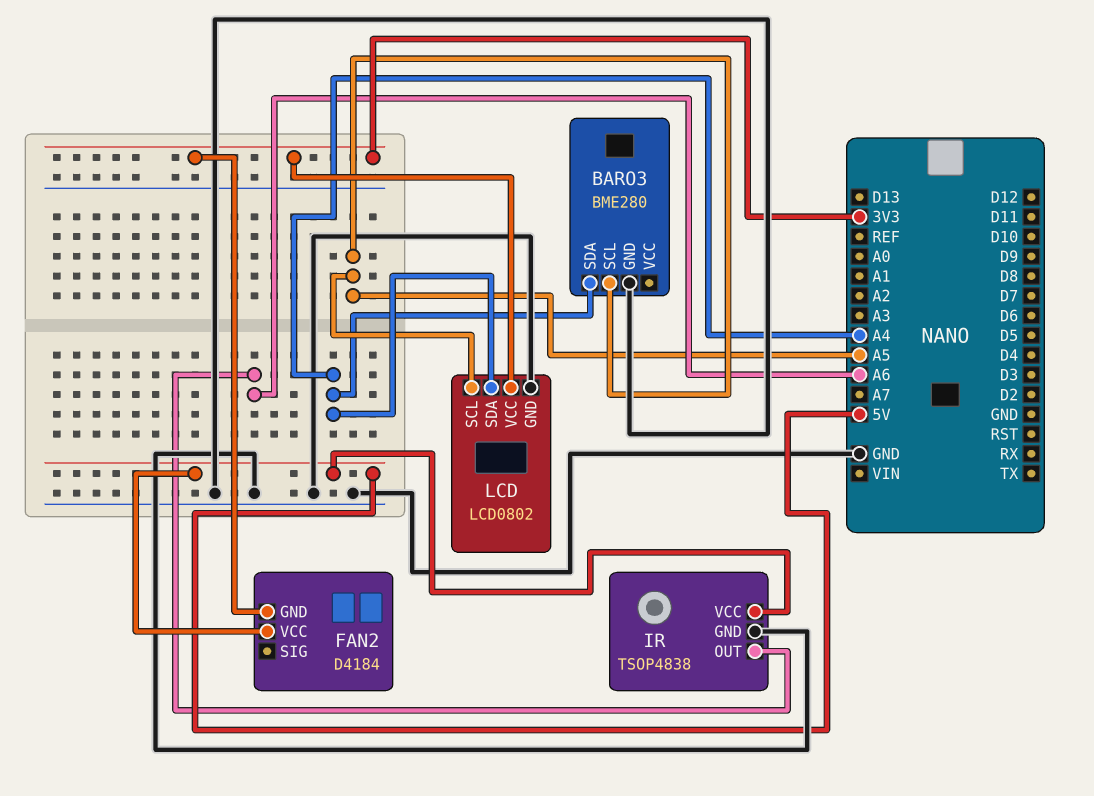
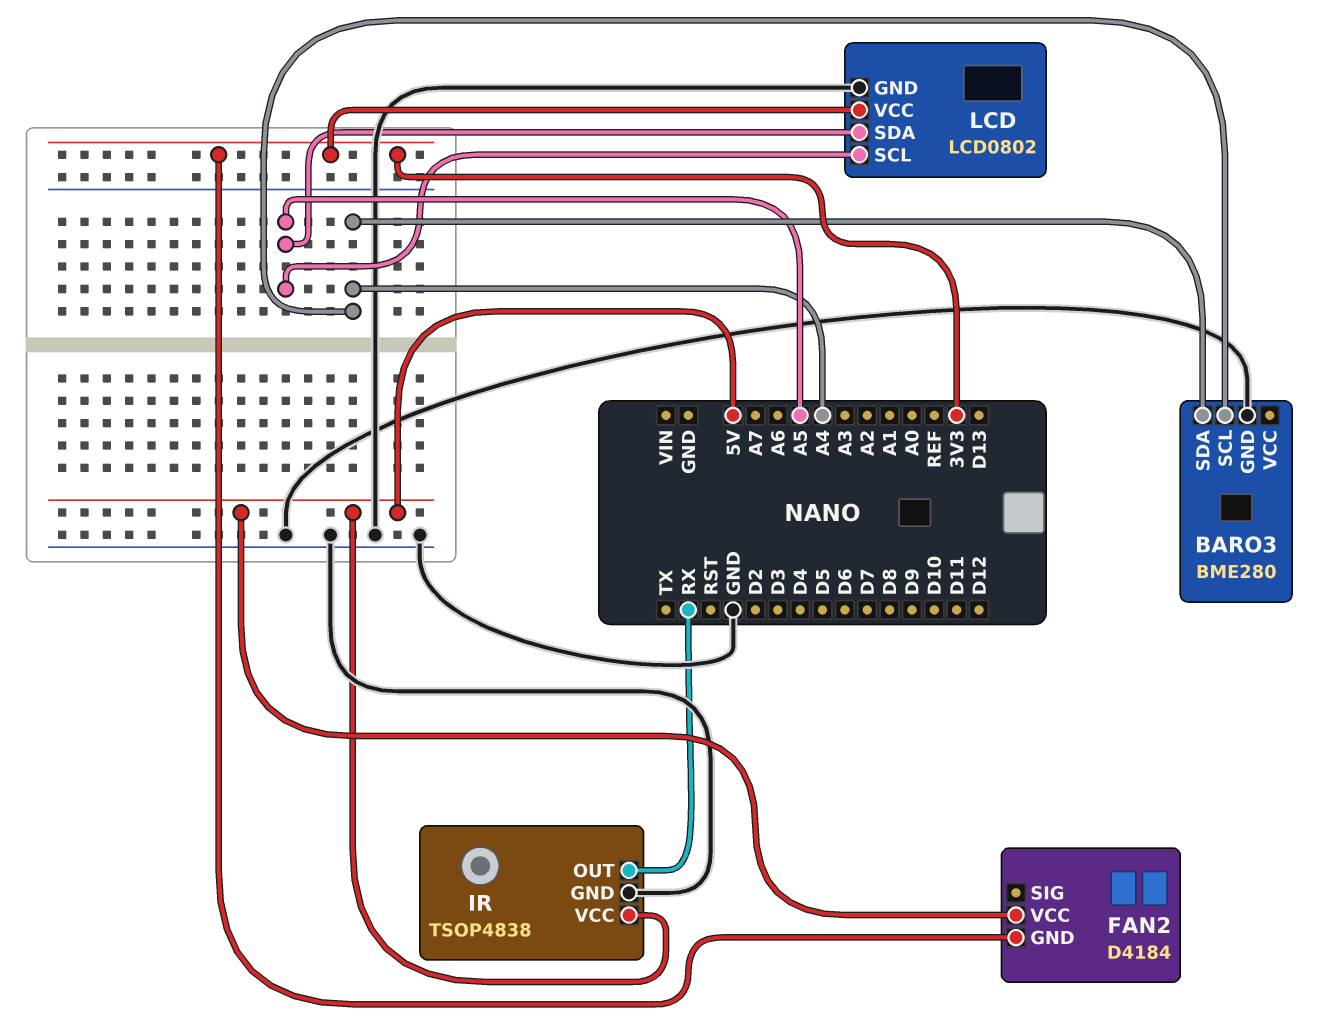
BARO3 pin SCL: A5 -> A4
IR pin OUT: A6 -> RX
LCD pin SDA: A4 -> A5

